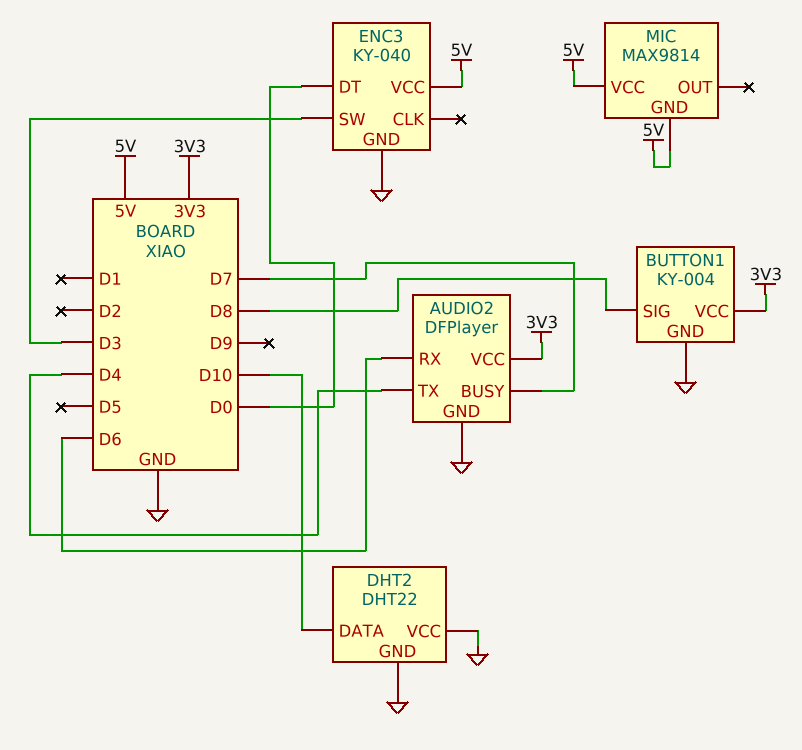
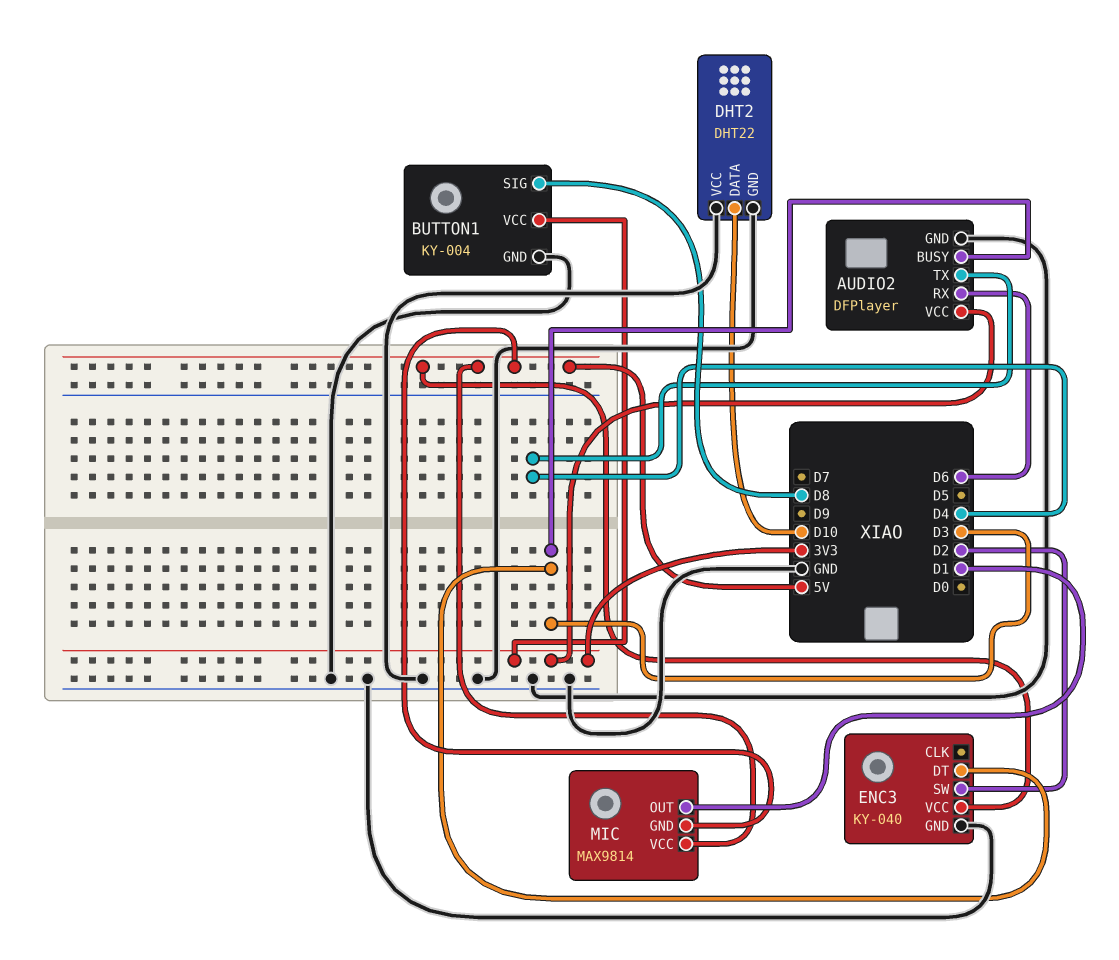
AUDIO2 pin BUSY: D7 -> D3
ENC3 pin DT: D0 -> D3
ENC3 pin SW: D3 -> D2
MIC pin OUT: none -> D1

